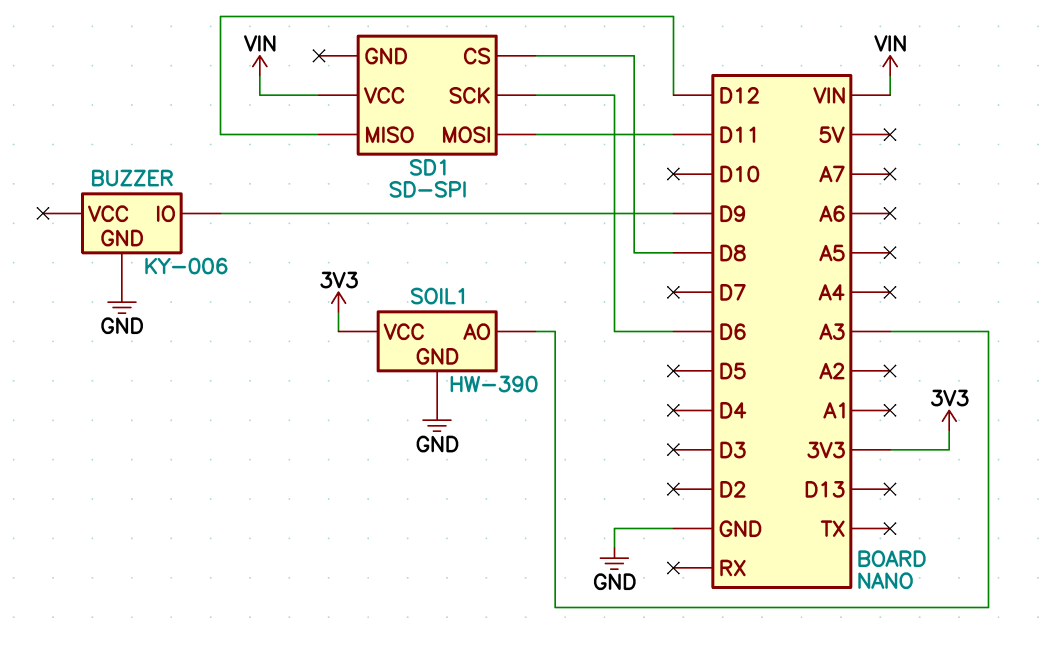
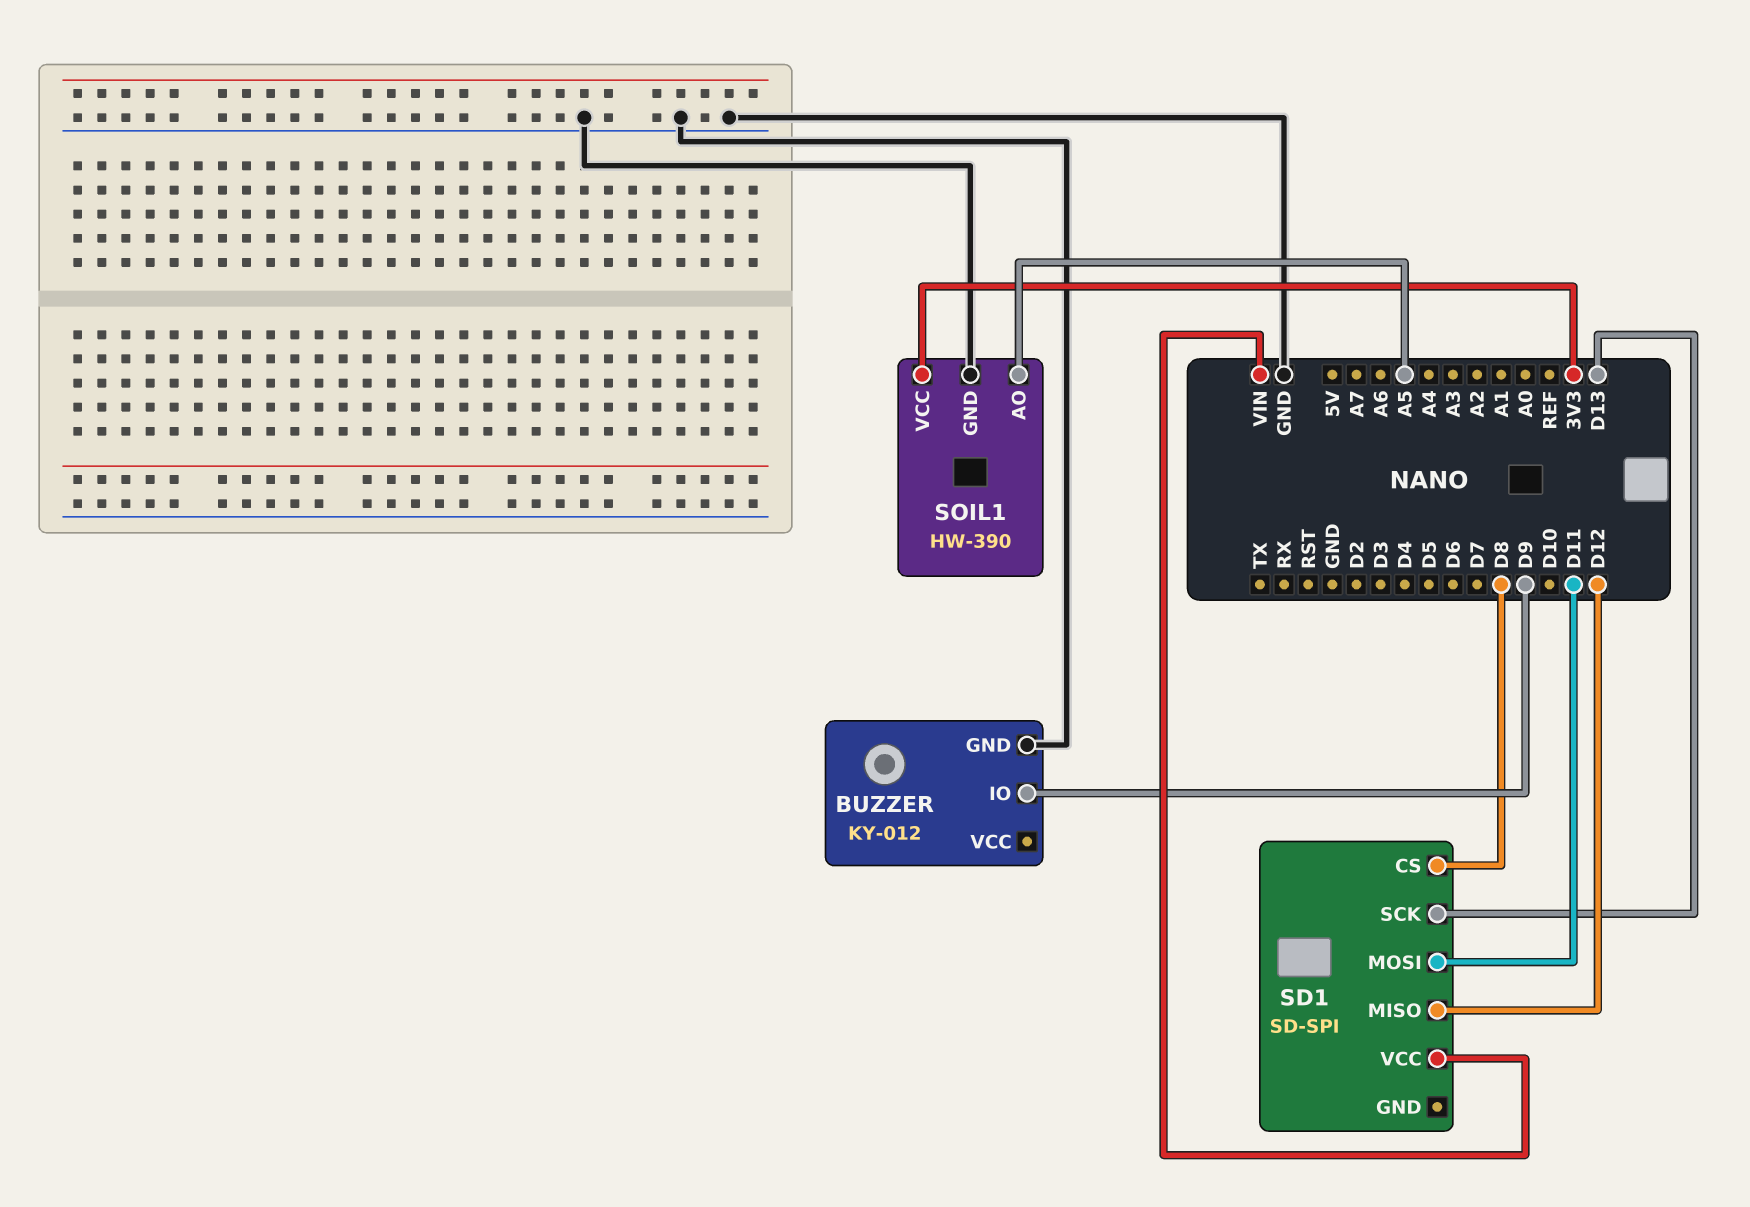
BUZZER: KY-006 -> KY-012
SD1 pin SCK: D6 -> D13
SOIL1 pin AO: A3 -> A5

